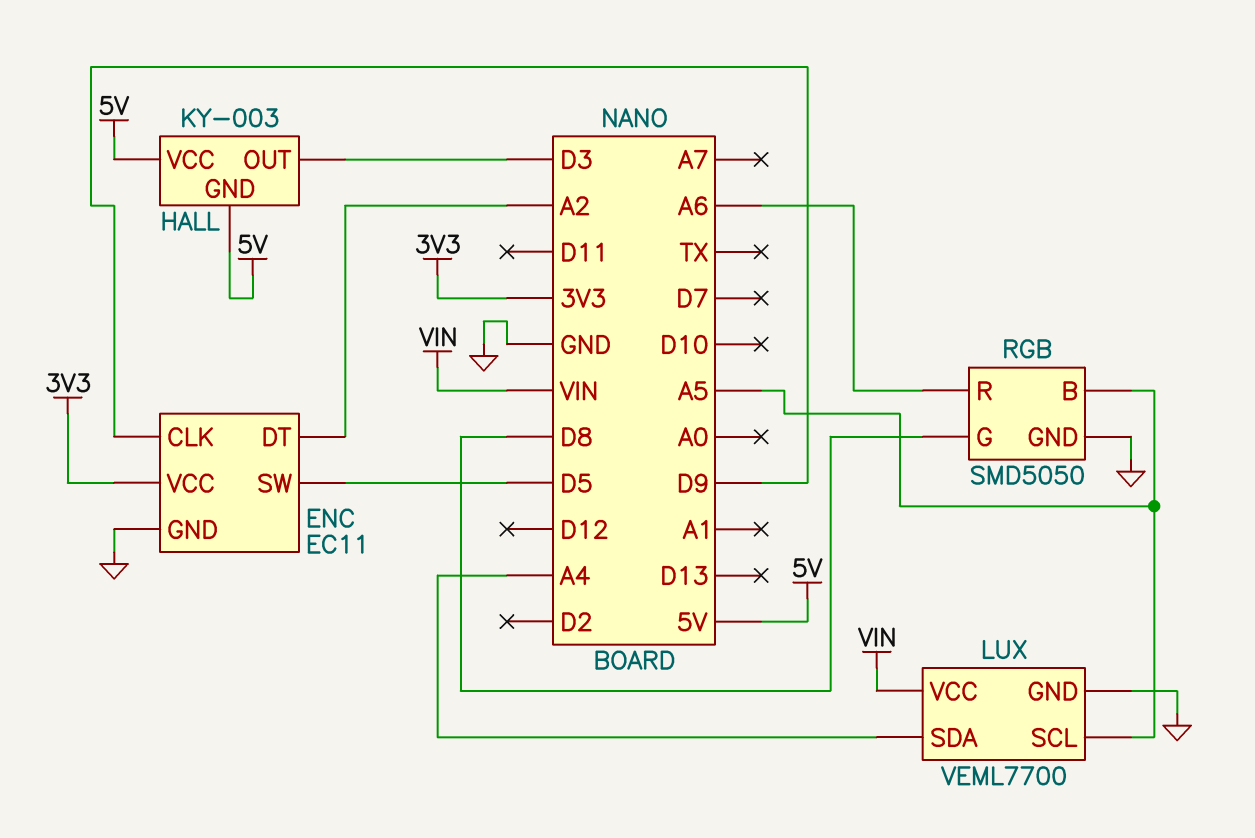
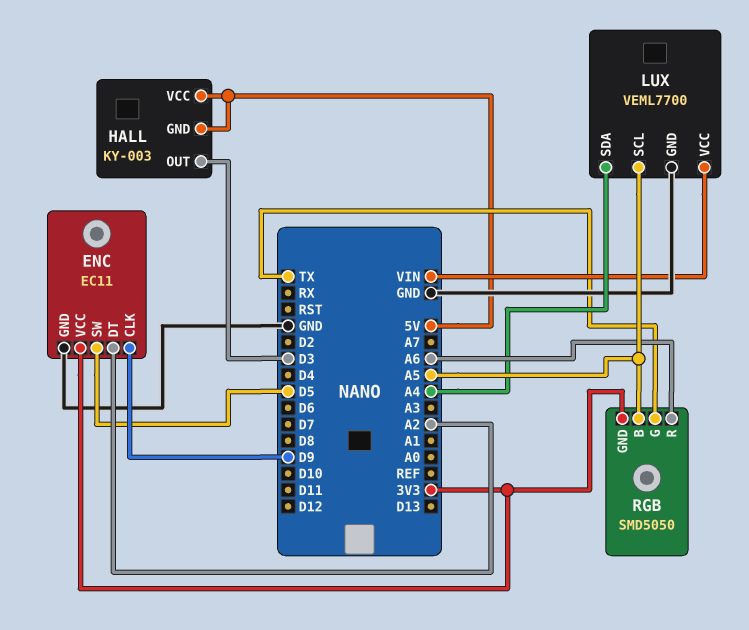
RGB pin G: D8 -> TX
RGB pin GND: GND -> 3V3

